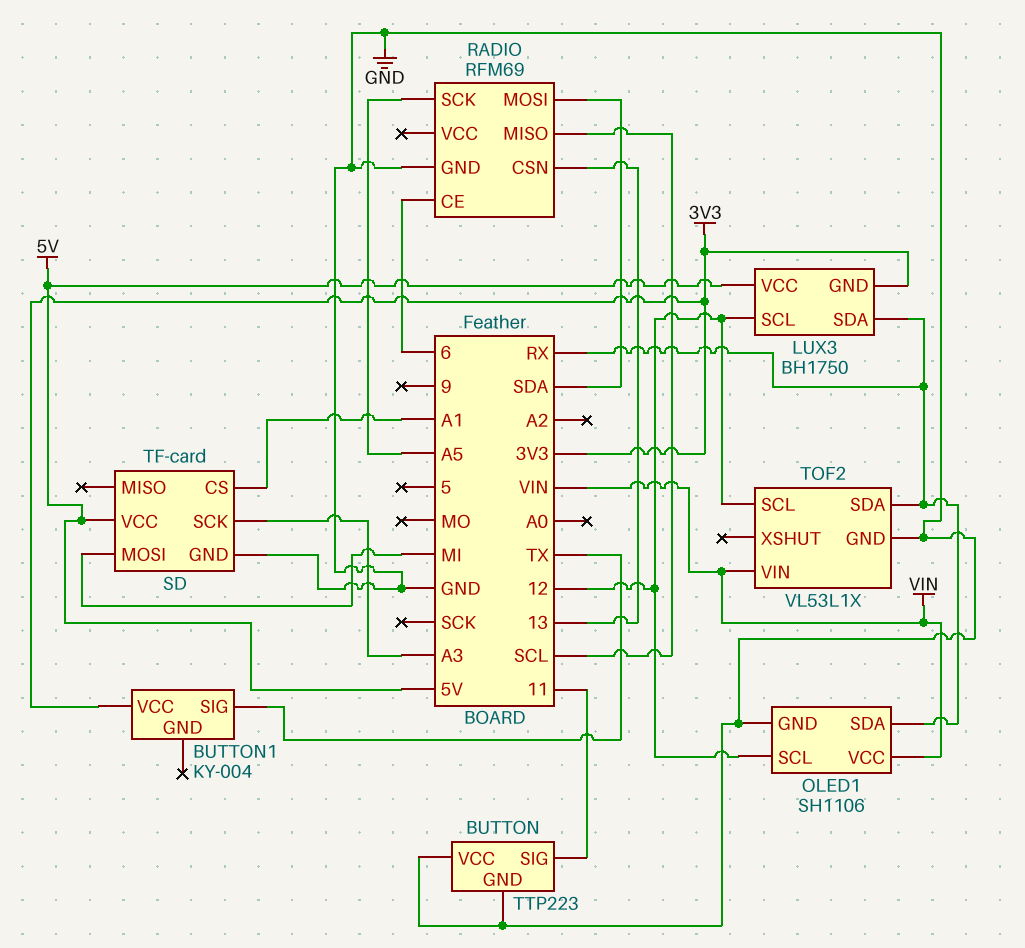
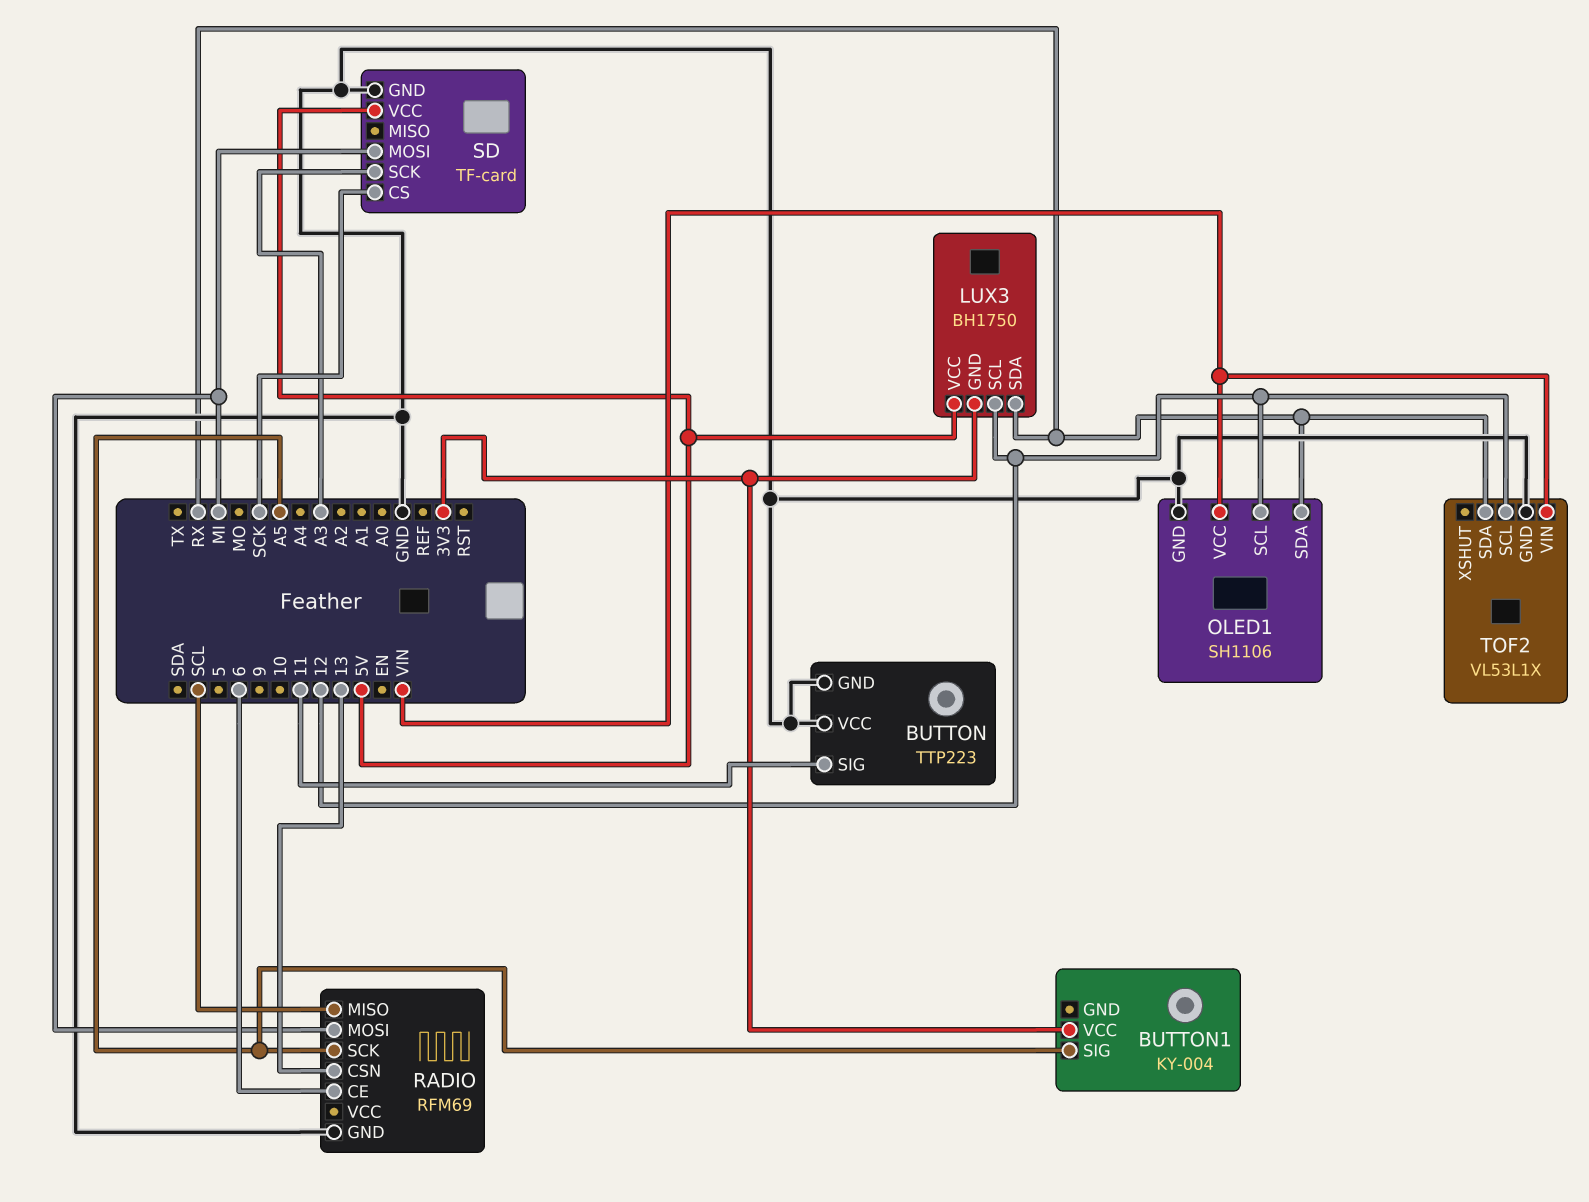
BUTTON1 pin SIG: TX -> A5
RADIO pin MOSI: SDA -> MI
SD pin CS: A1 -> SCK

